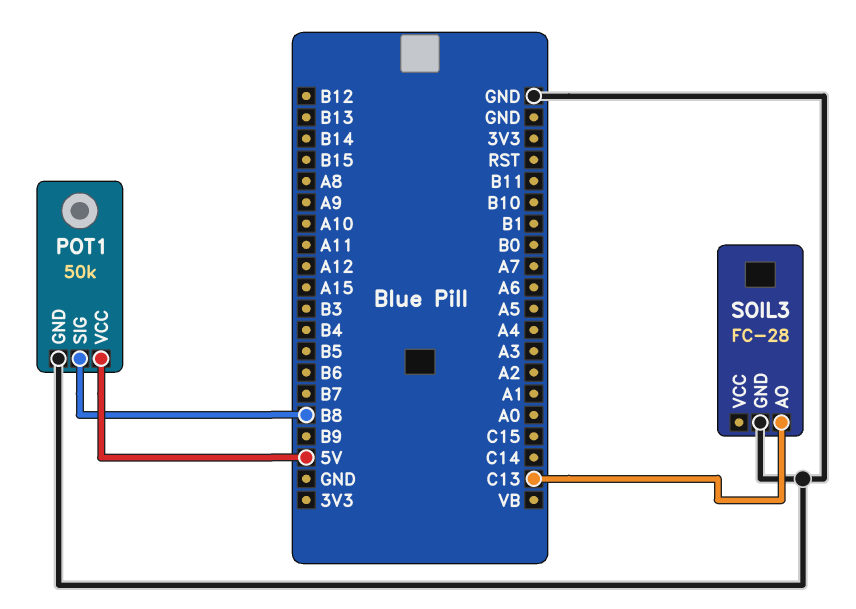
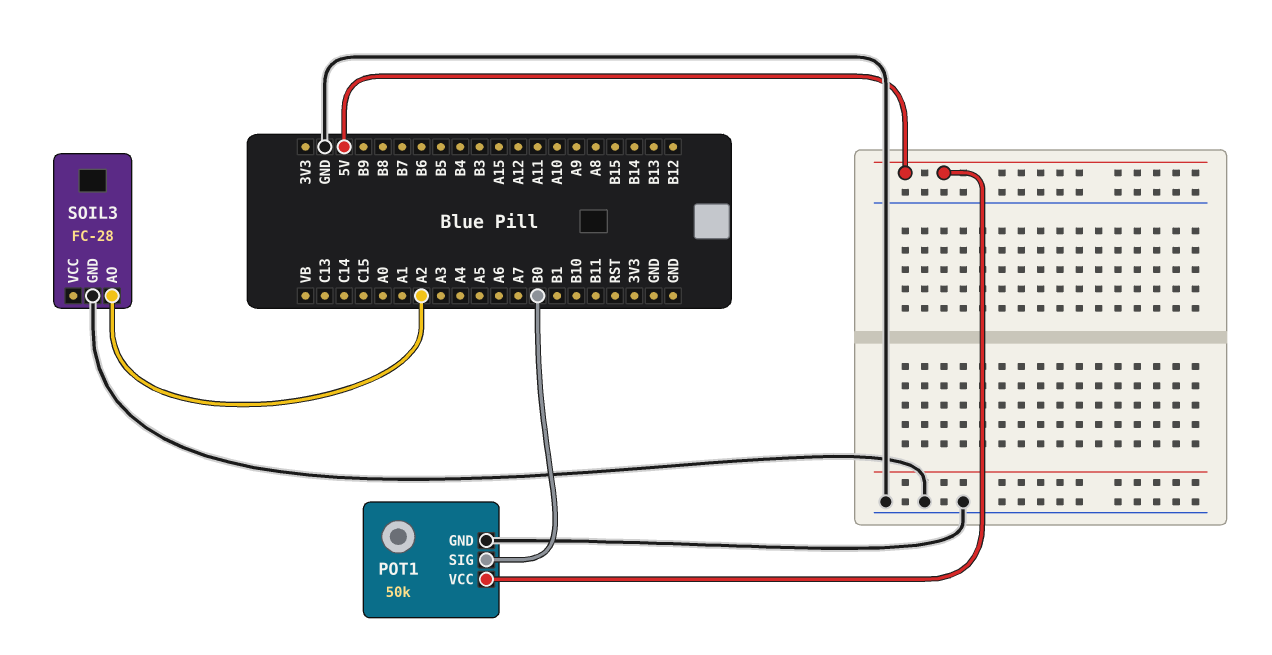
POT1 pin SIG: B8 -> B0
SOIL3 pin AO: C13 -> A2

